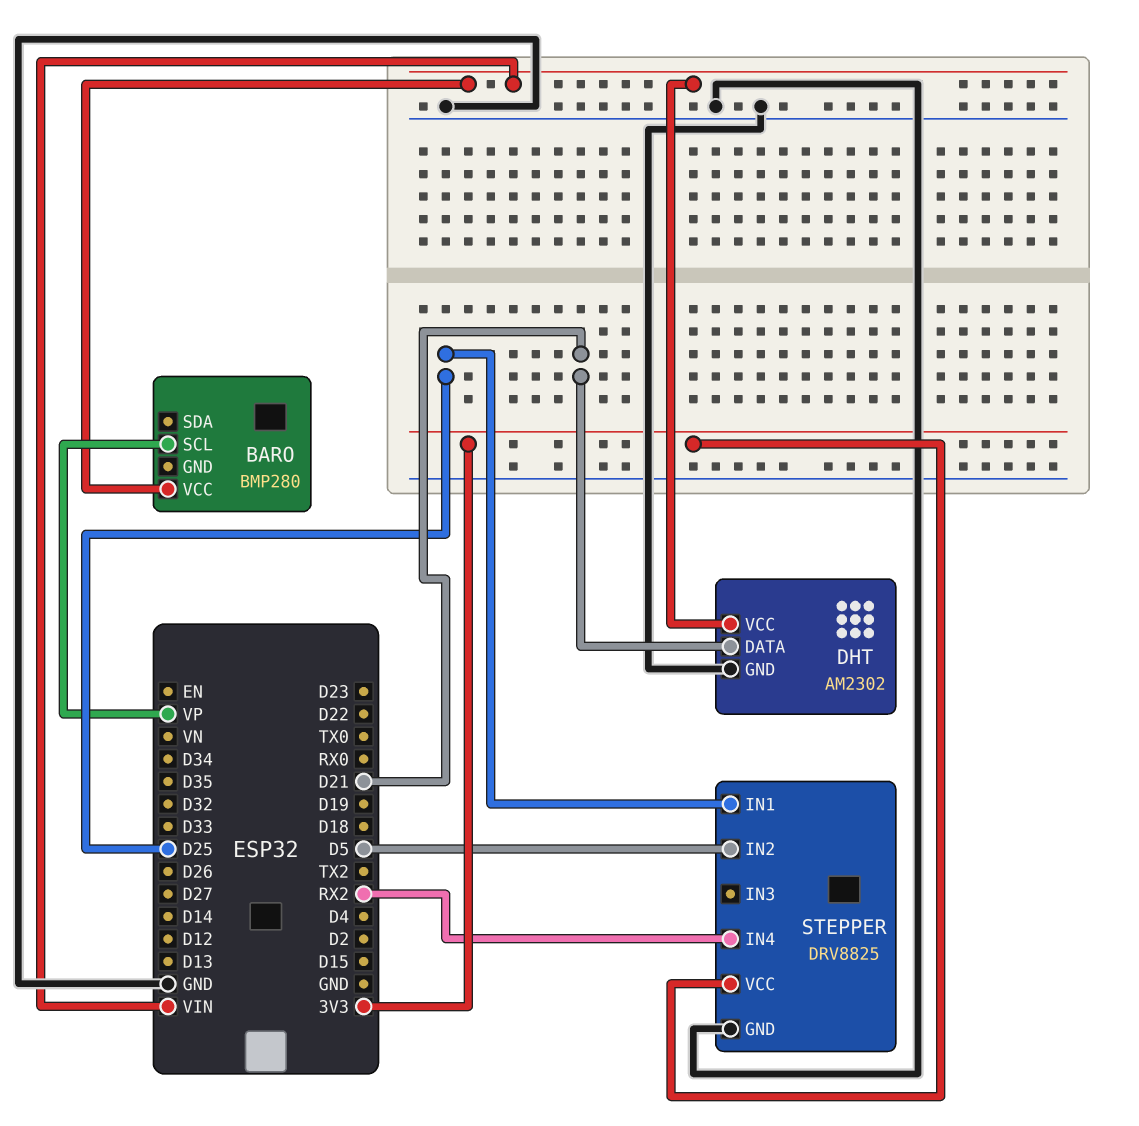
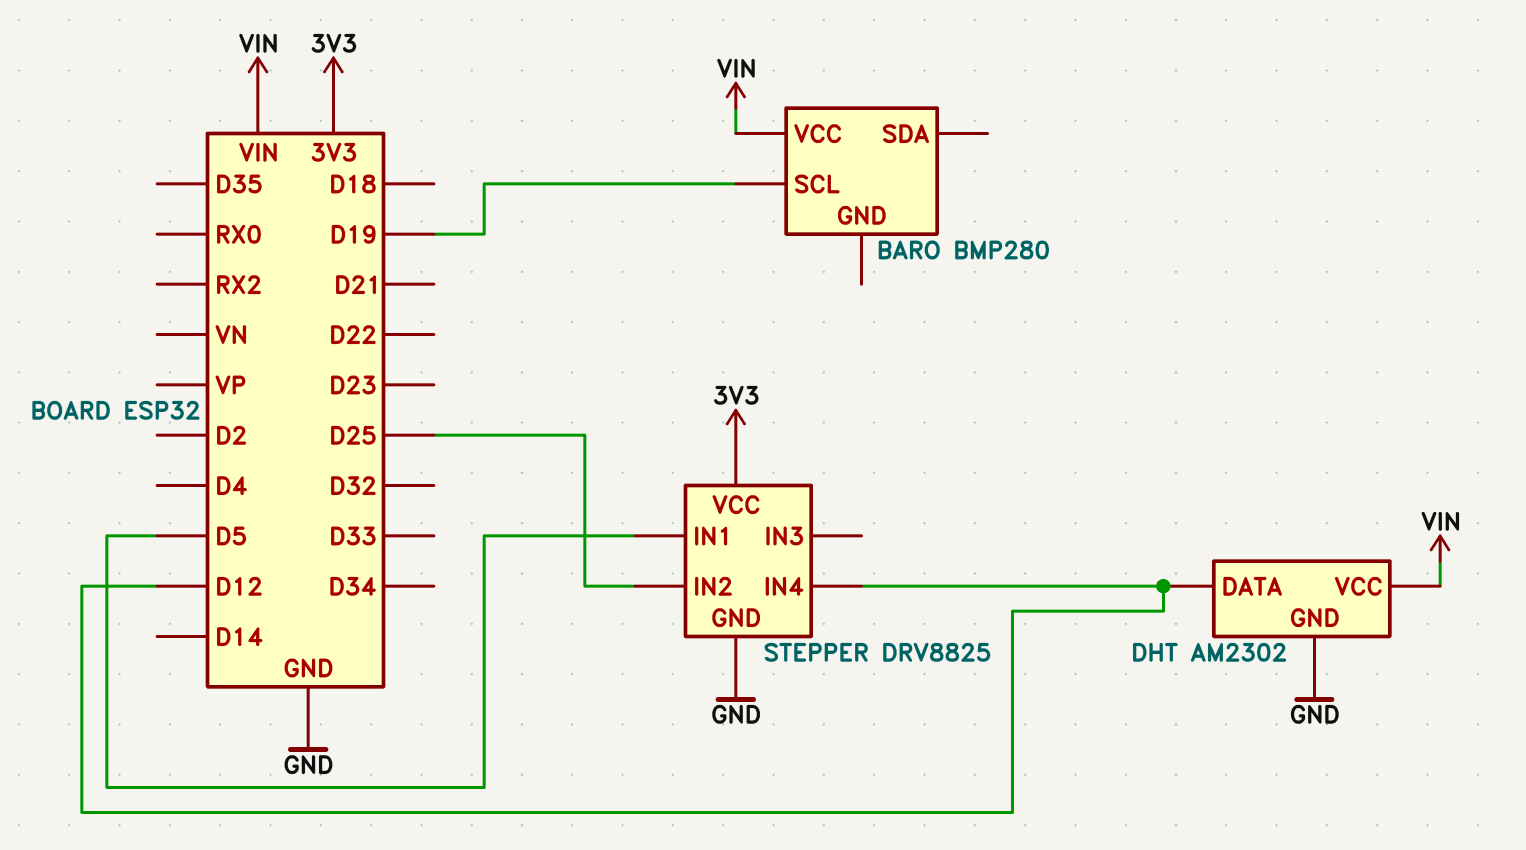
BARO pin SCL: VP -> D19
DHT pin DATA: D21 -> D12
STEPPER pin IN1: D25 -> D5
STEPPER pin IN2: D5 -> D25
STEPPER pin IN4: RX2 -> D12

